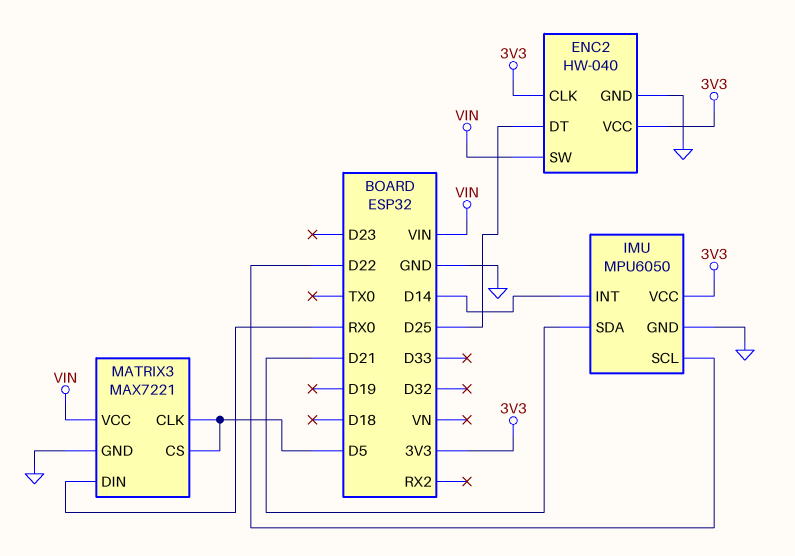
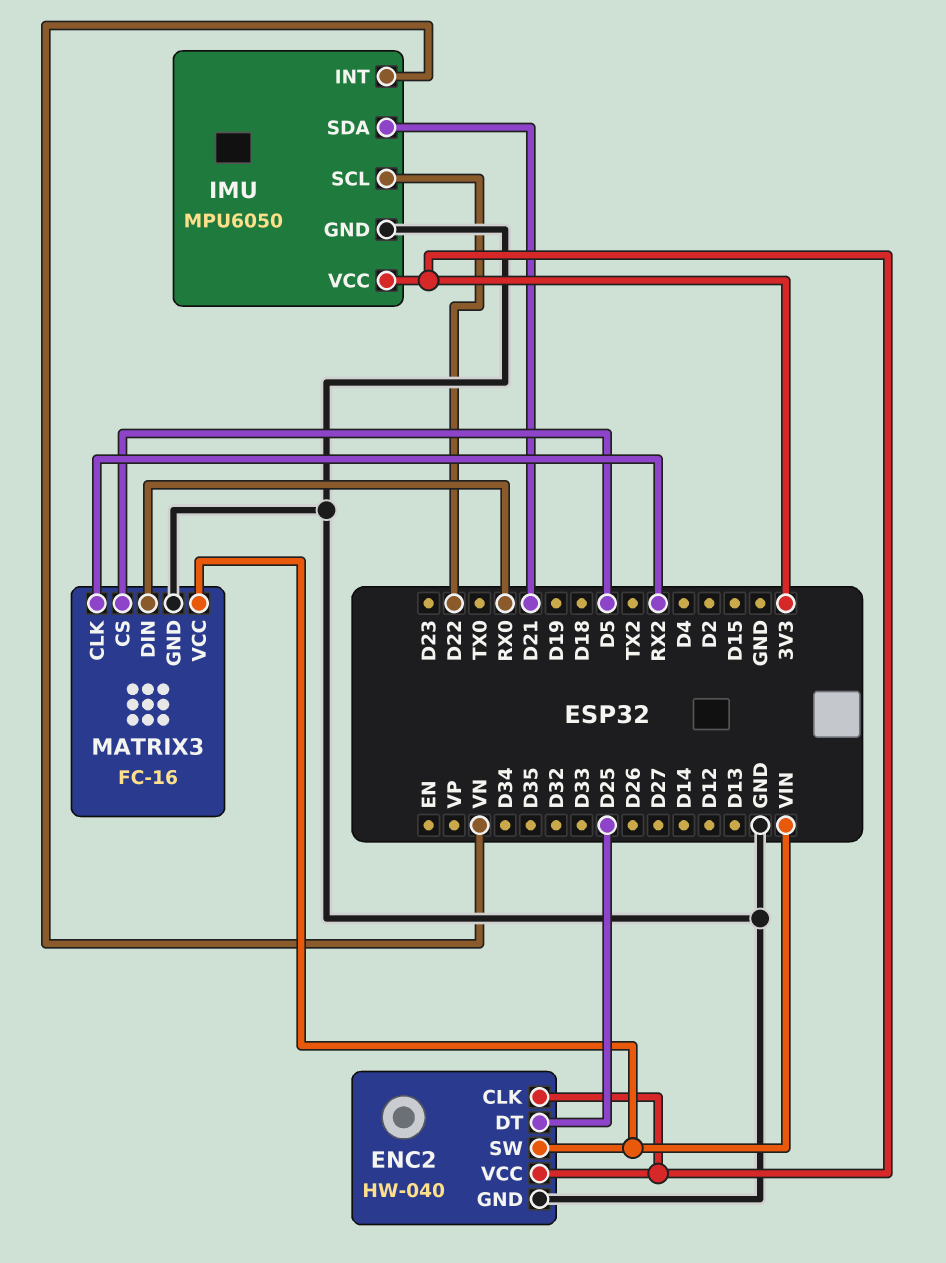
IMU pin INT: D14 -> VN
MATRIX3: MAX7221 -> FC-16
MATRIX3 pin CLK: D5 -> RX2

